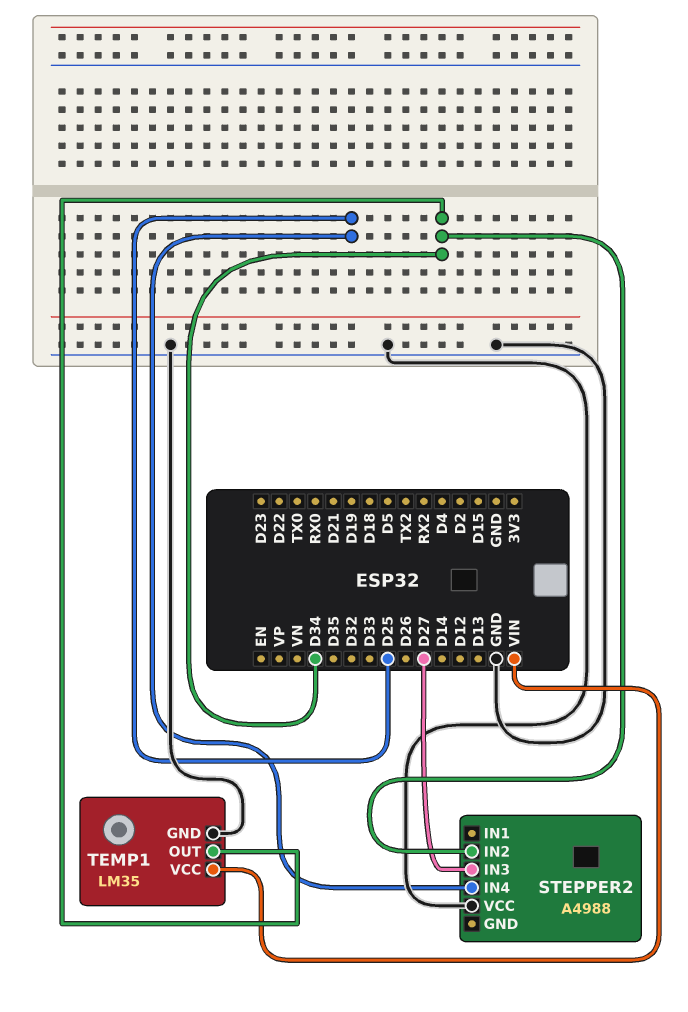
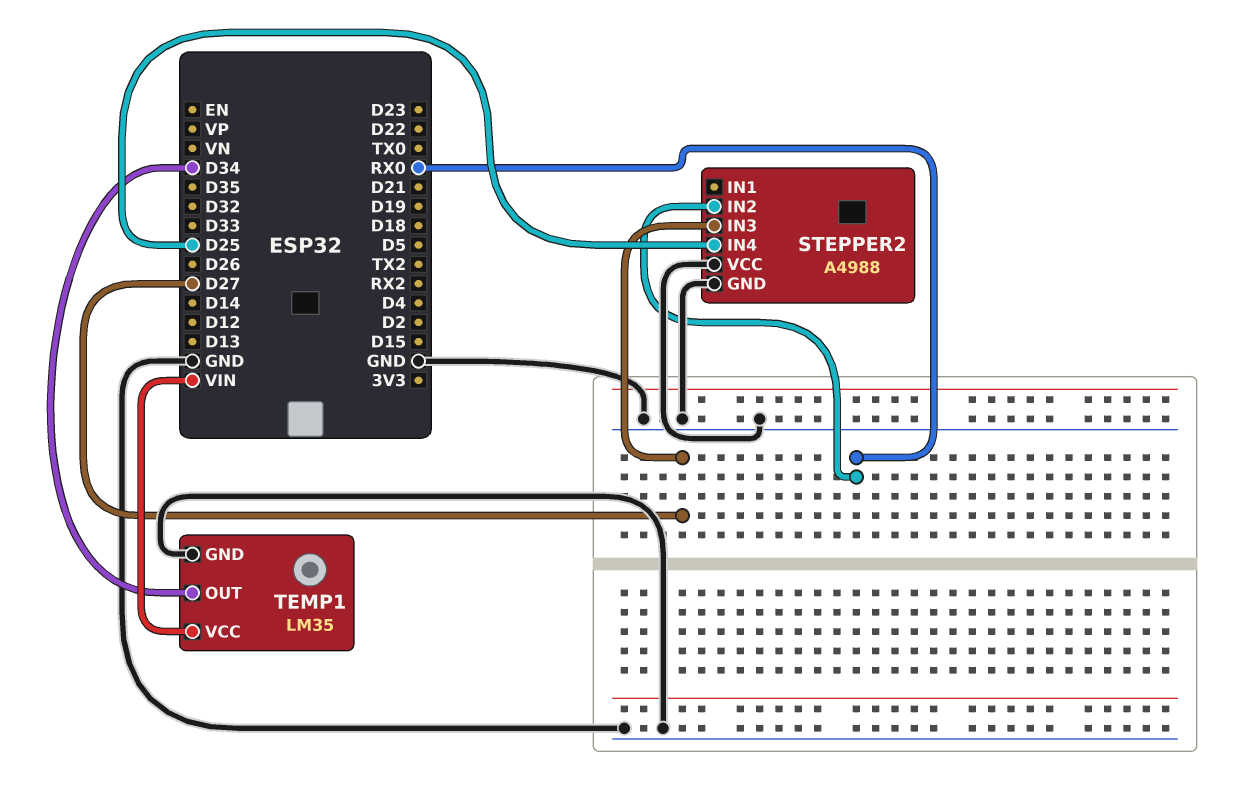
STEPPER2 pin GND: none -> GND
STEPPER2 pin IN2: D34 -> RX0

